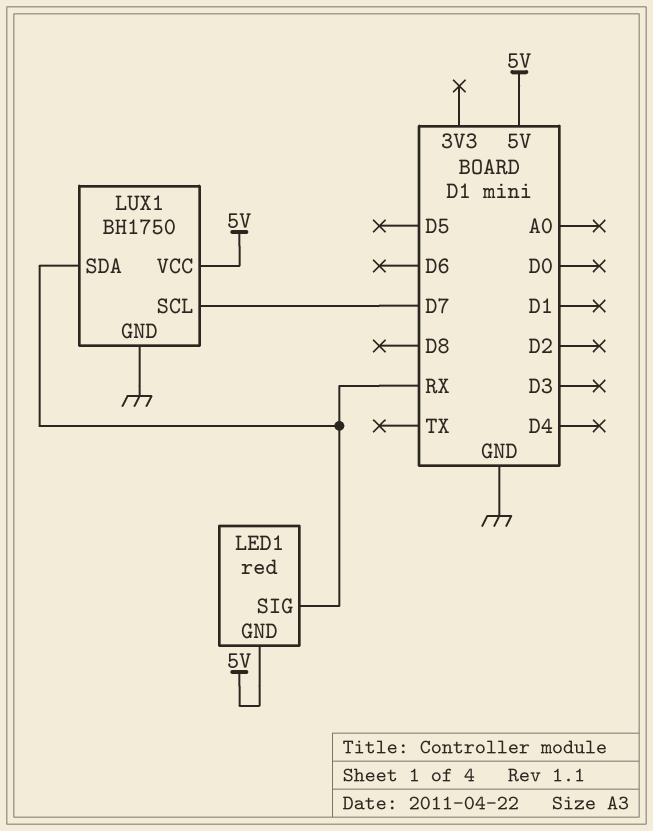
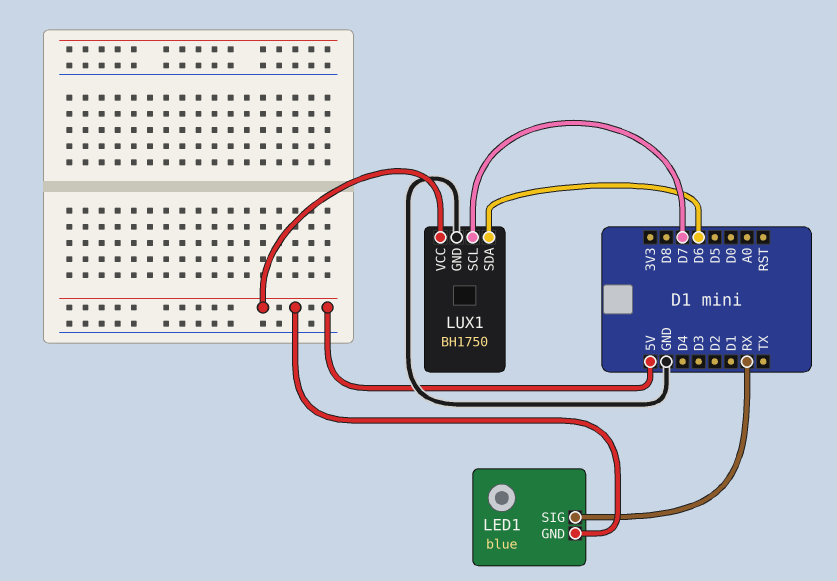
LED1: red -> blue
LUX1 pin SDA: RX -> D6

